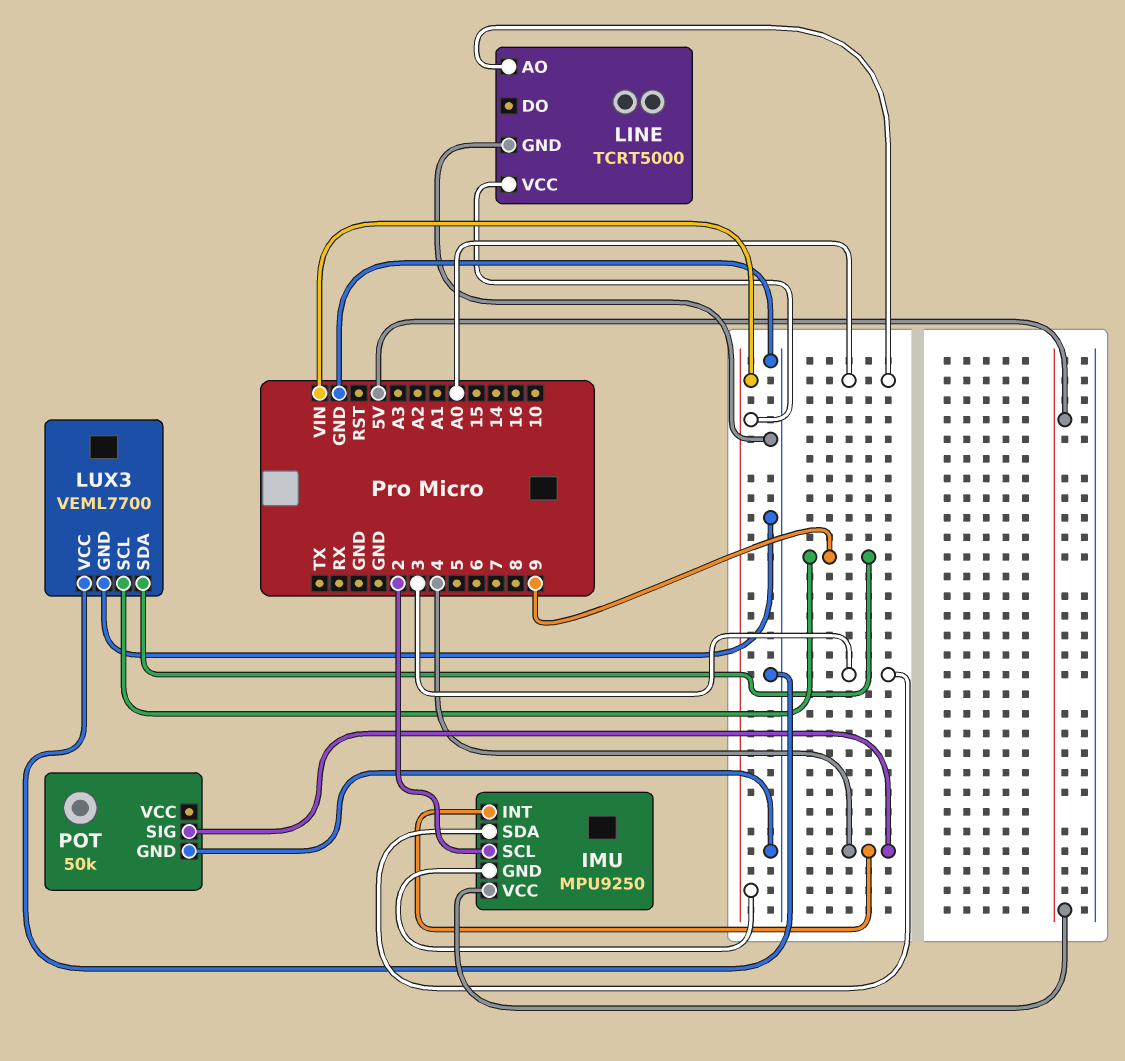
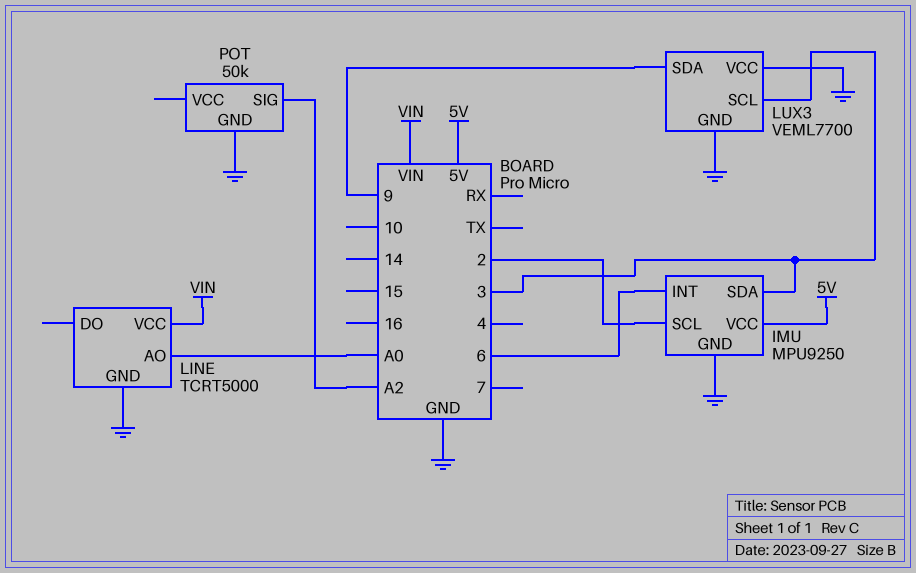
IMU pin GND: VIN -> GND
IMU pin INT: 4 -> 6
LUX3 pin SCL: 9 -> 3
POT pin SIG: 4 -> A2

